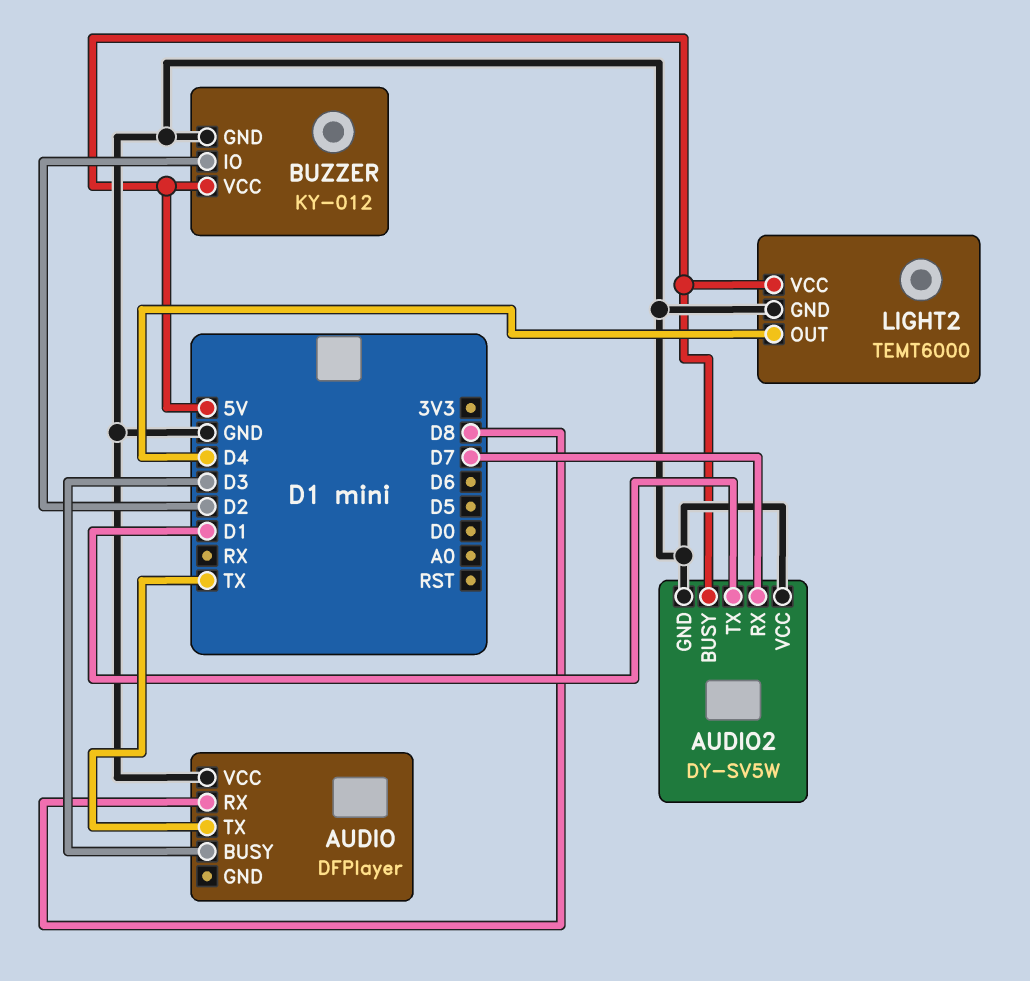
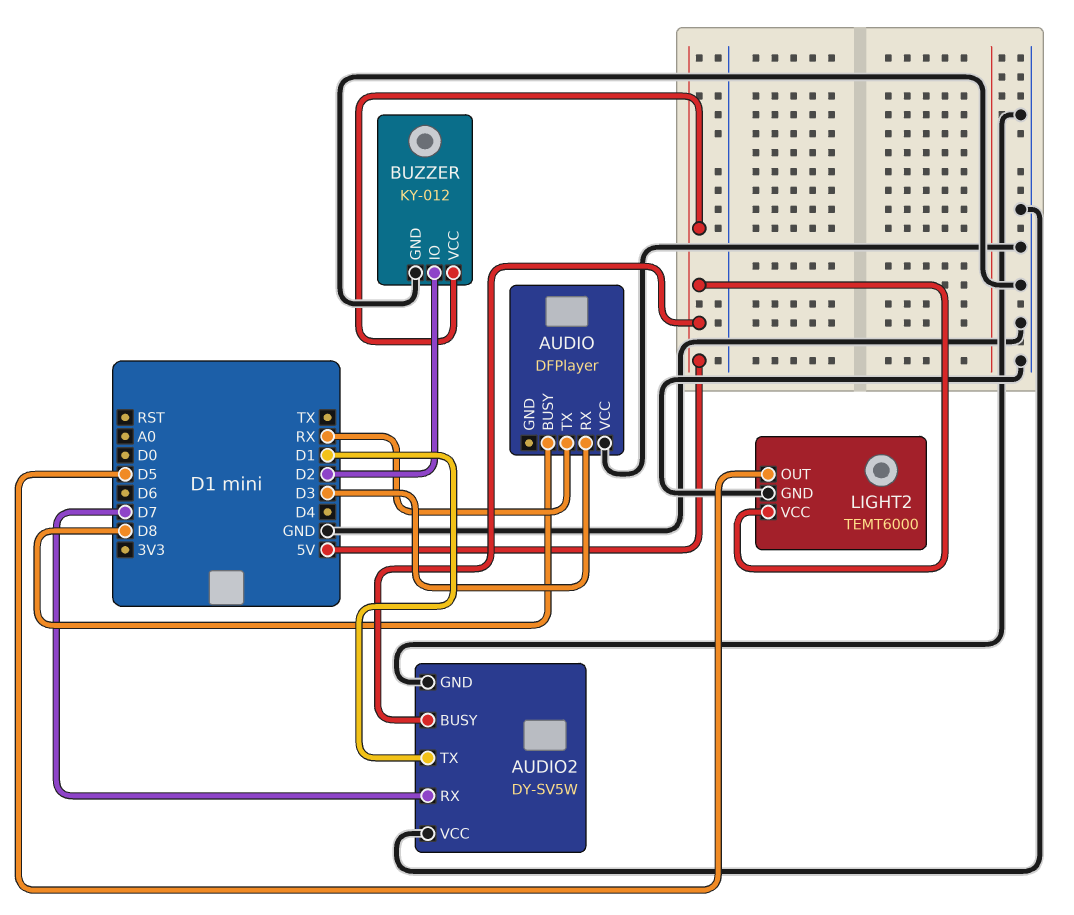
AUDIO pin BUSY: D3 -> D8
AUDIO pin RX: D8 -> D3
AUDIO pin TX: TX -> RX
LIGHT2 pin OUT: D4 -> D5

